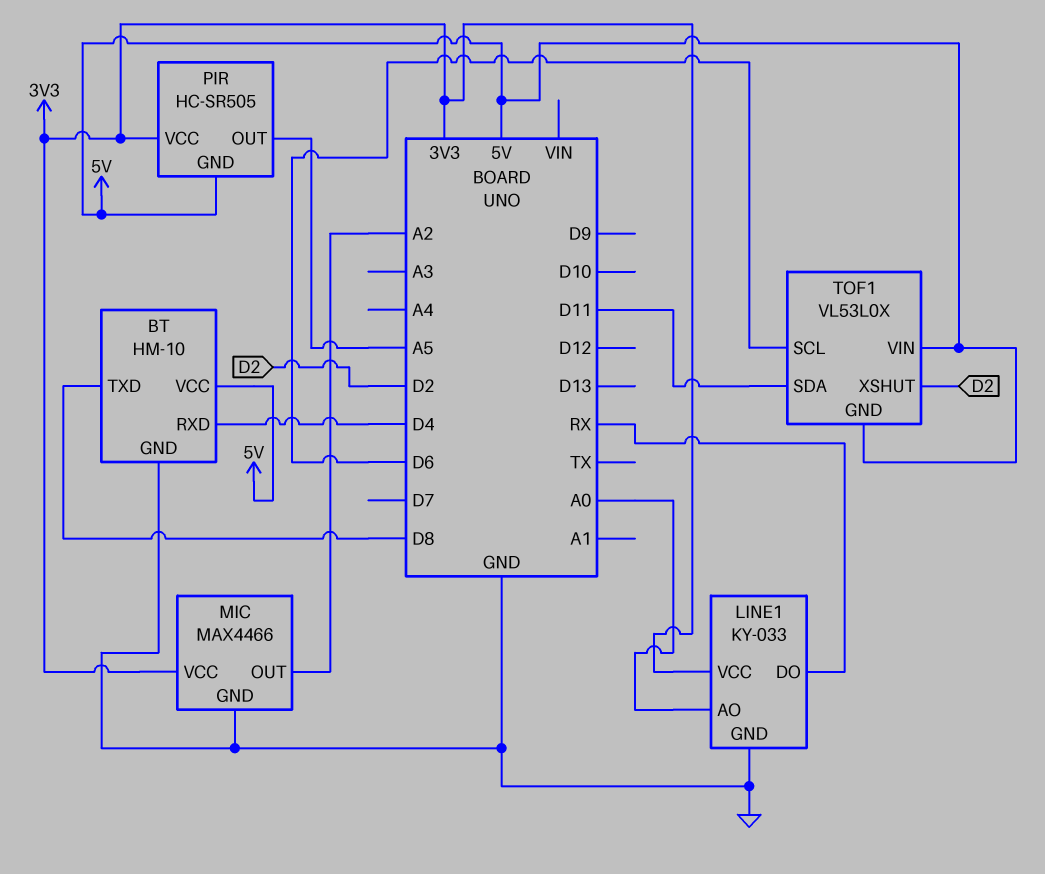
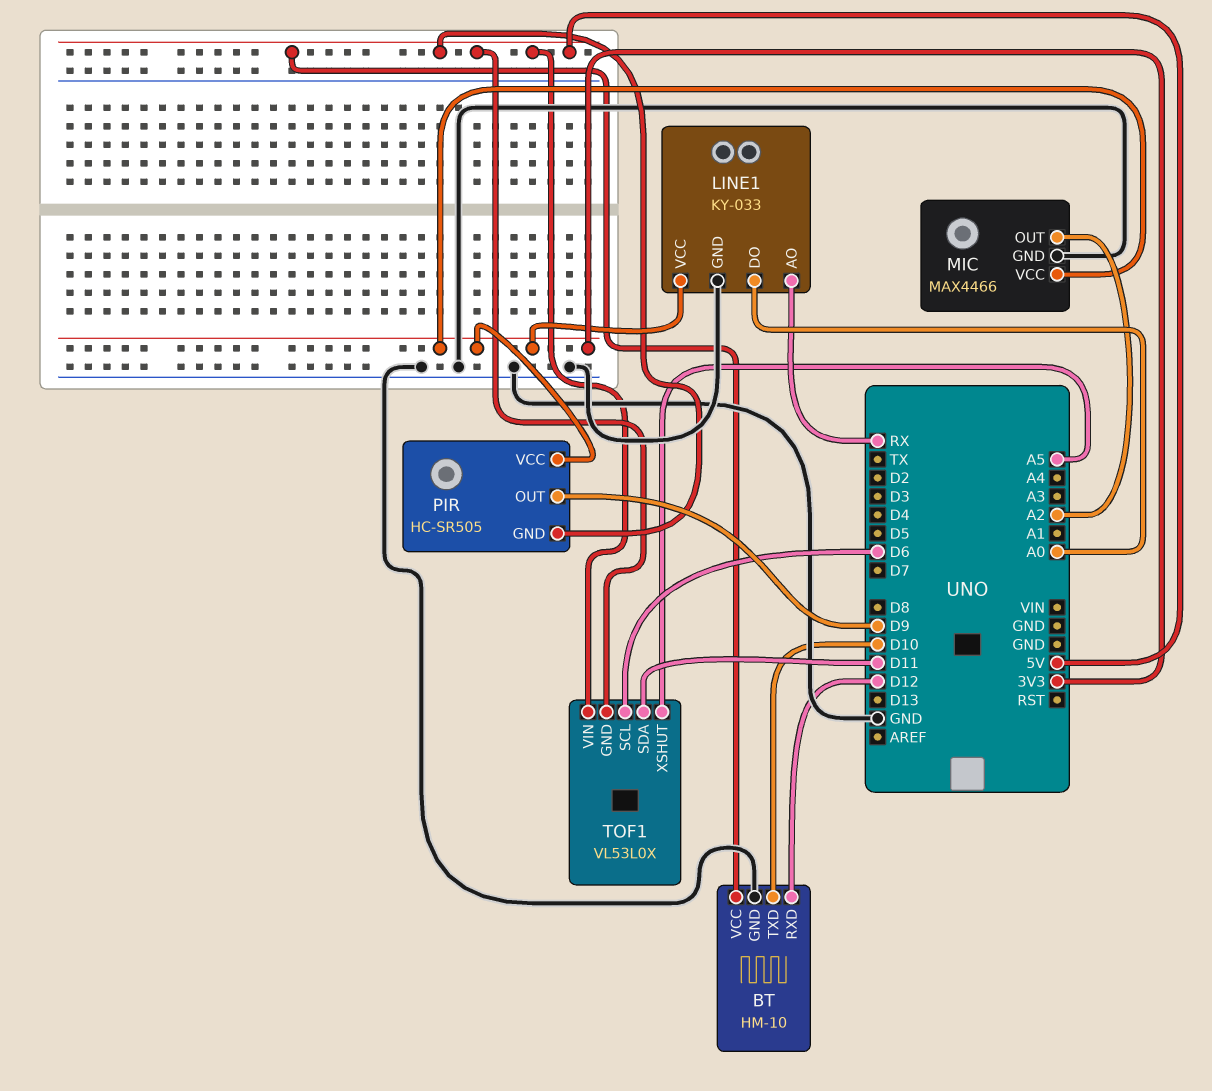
BT pin RXD: D4 -> D12
BT pin TXD: D8 -> D10
LINE1 pin AO: A0 -> RX
LINE1 pin DO: RX -> A0
PIR pin OUT: A5 -> D9
TOF1 pin XSHUT: D2 -> A5

